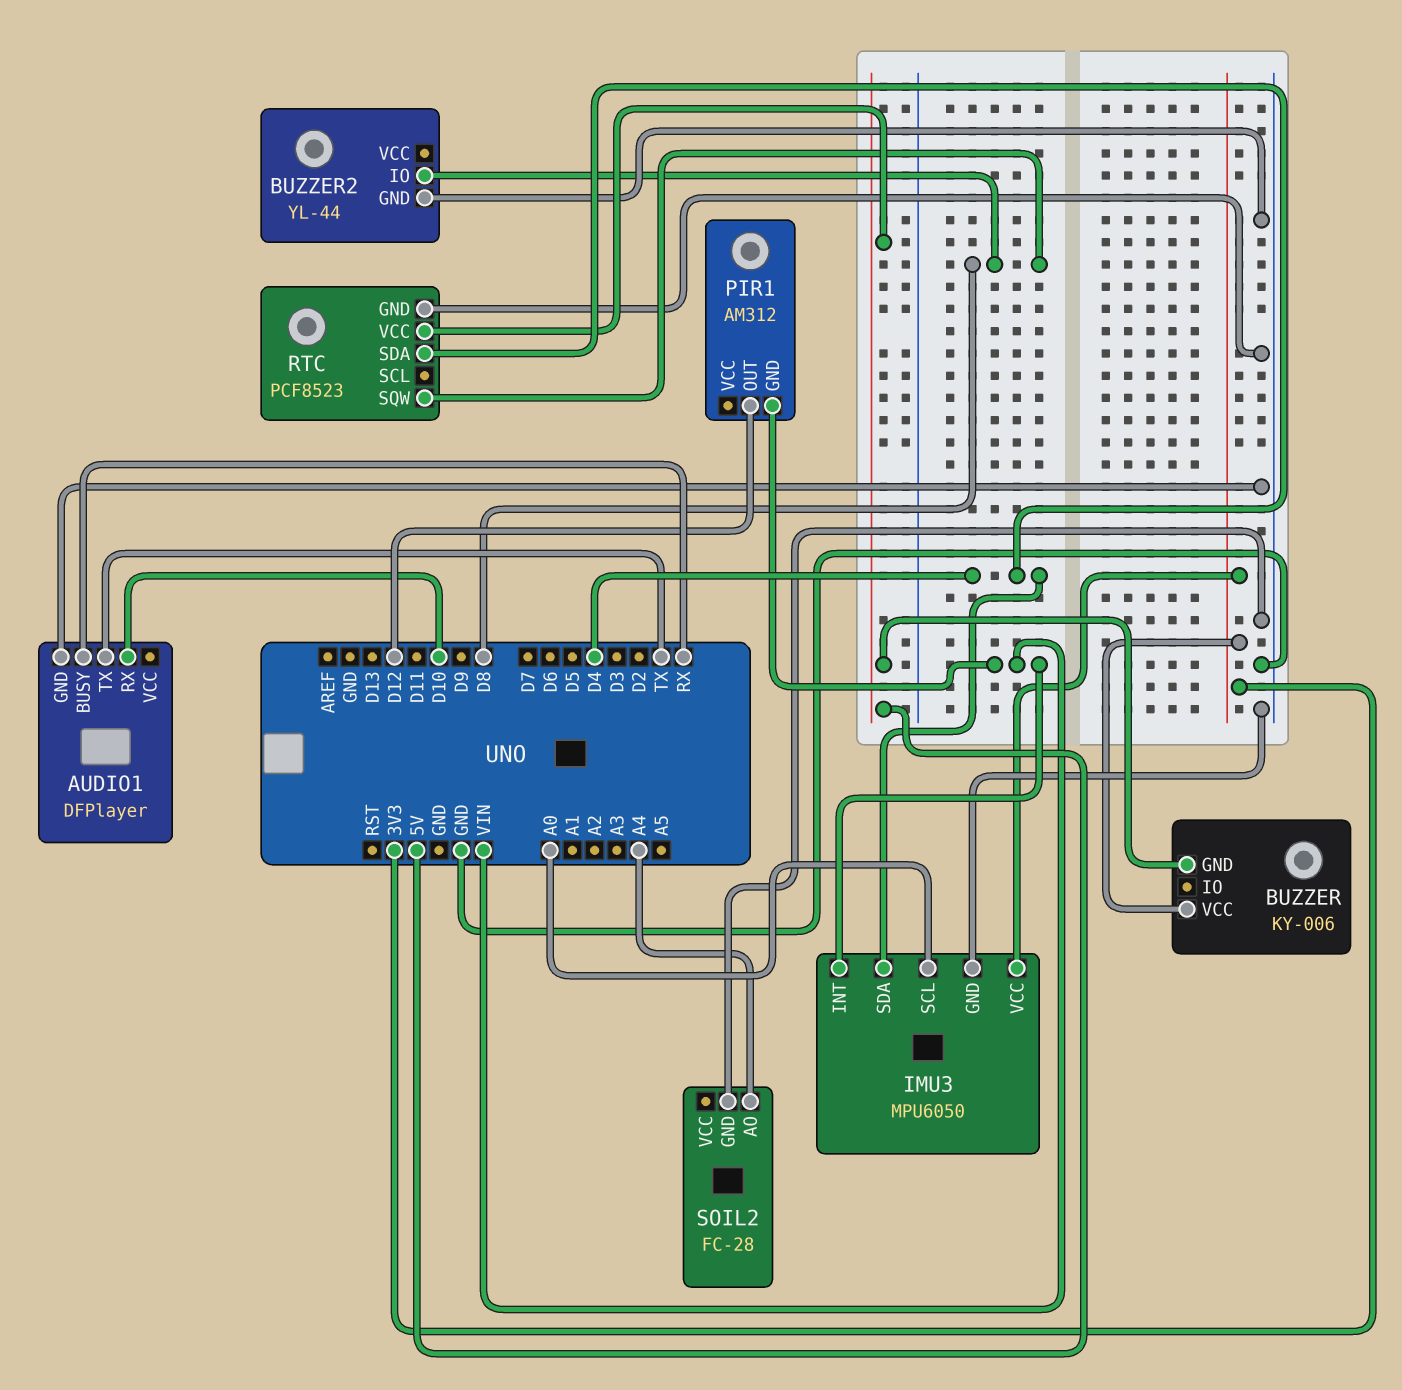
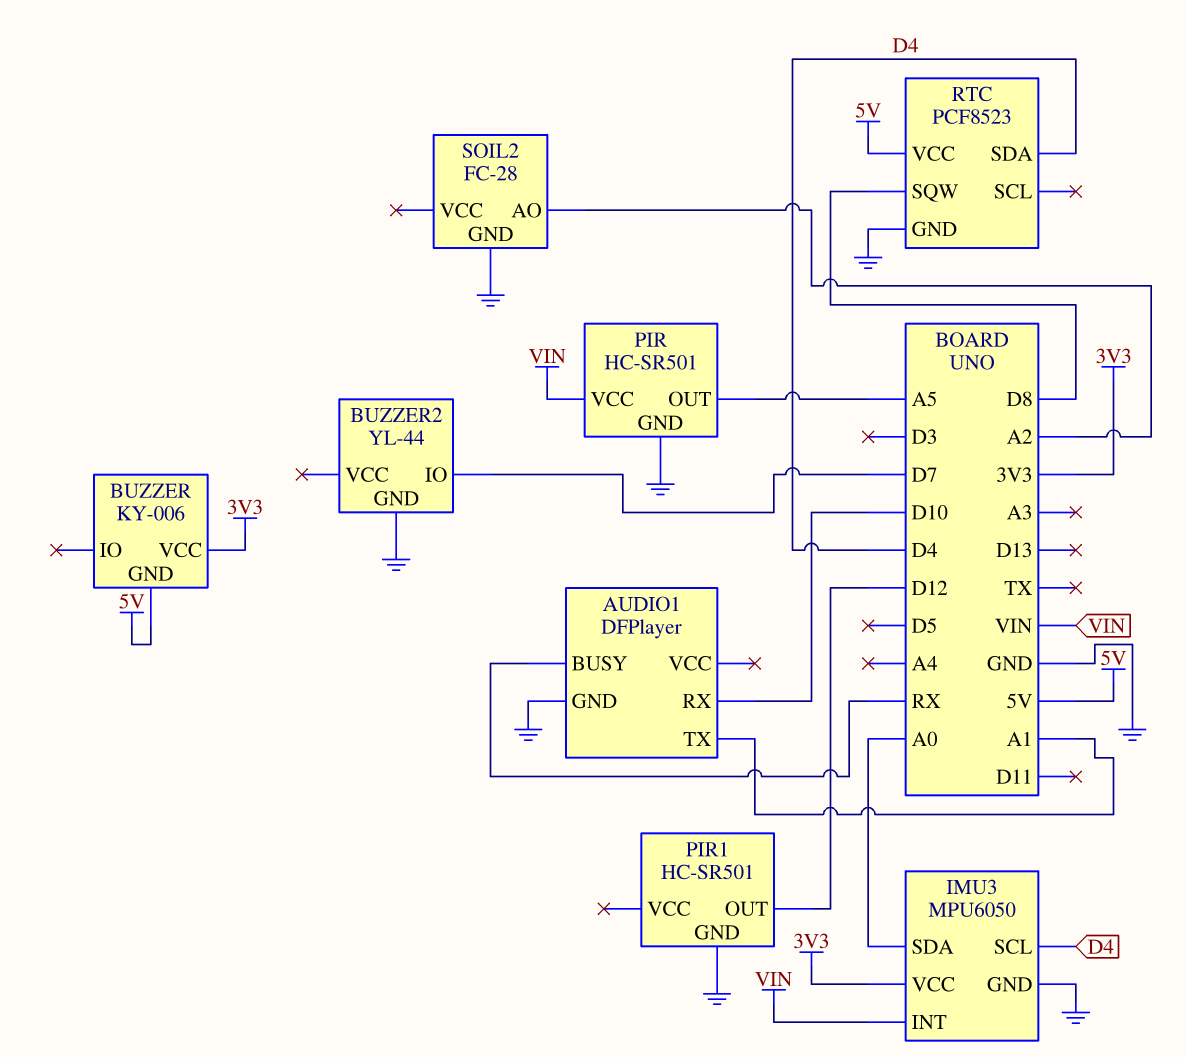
AUDIO1 pin TX: TX -> A1
BUZZER2 pin IO: D8 -> D7
IMU3 pin SCL: A0 -> D4
IMU3 pin SDA: D4 -> A0
PIR: none -> HC-SR501
PIR pin GND: none -> GND
PIR pin OUT: none -> A5
PIR pin VCC: none -> VIN
PIR1: AM312 -> HC-SR501
PIR1 pin GND: VIN -> GND
SOIL2 pin AO: A4 -> A2

